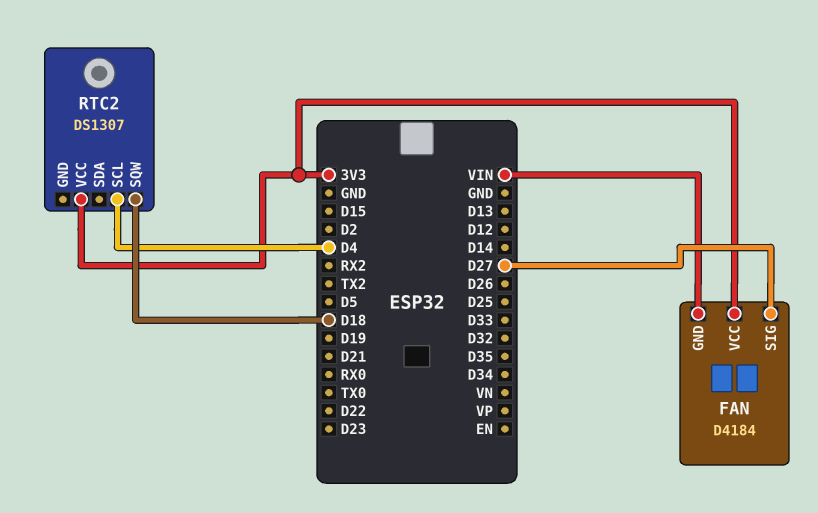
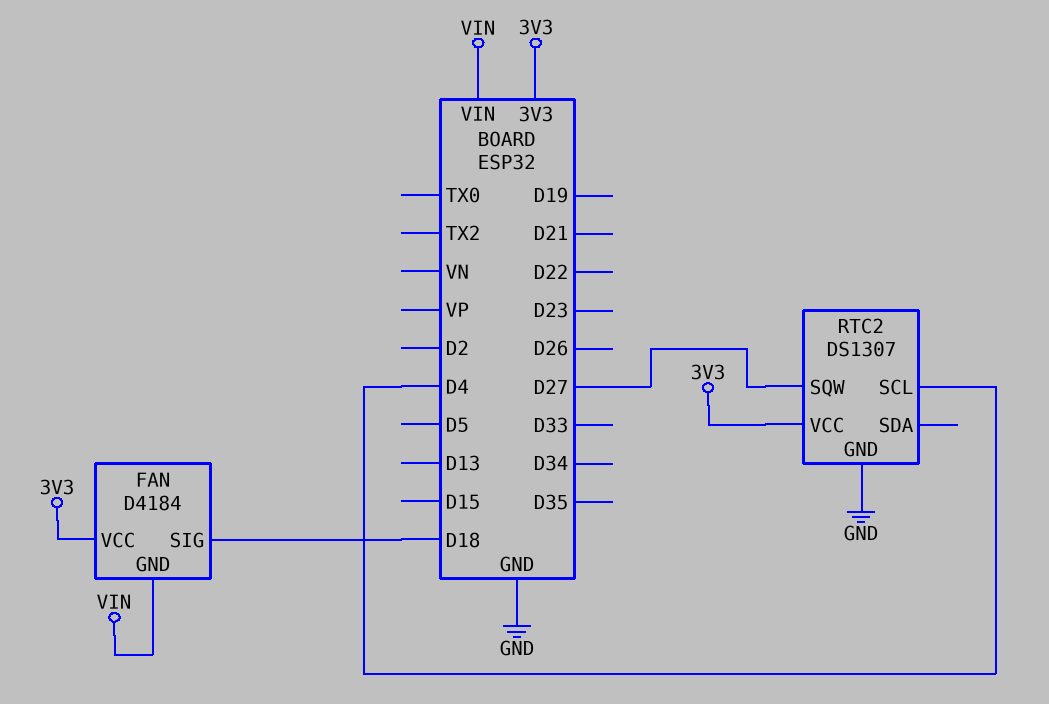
FAN pin SIG: D27 -> D18
RTC2 pin GND: none -> GND
RTC2 pin SQW: D18 -> D27

